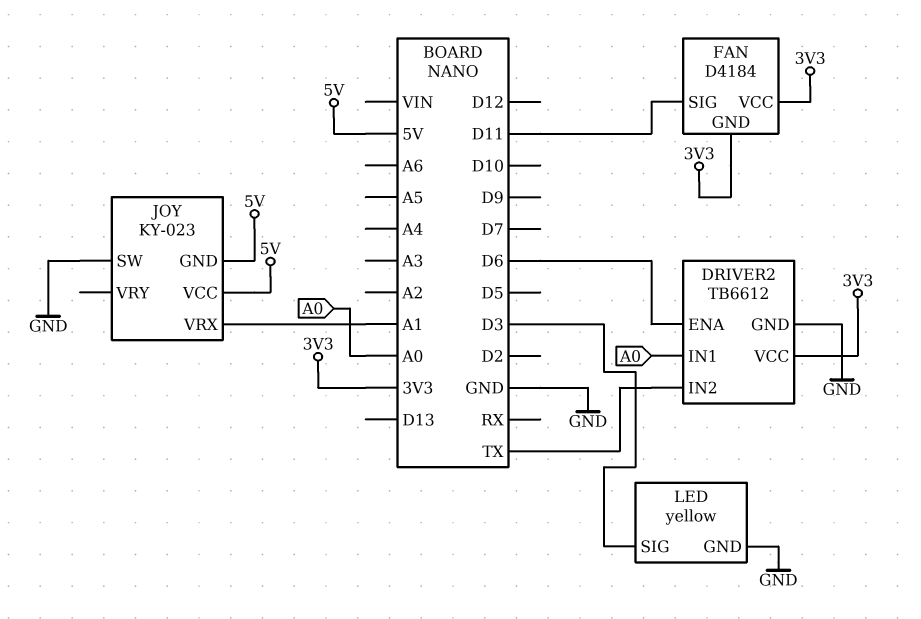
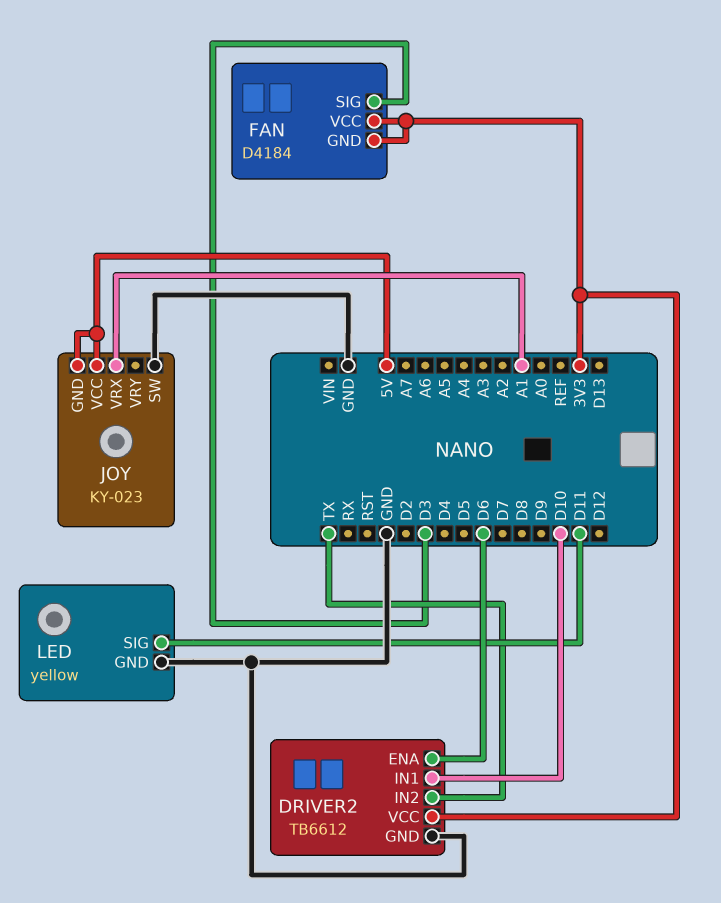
DRIVER2 pin IN1: A0 -> D10
FAN pin SIG: D11 -> D3
LED pin SIG: D3 -> D11

